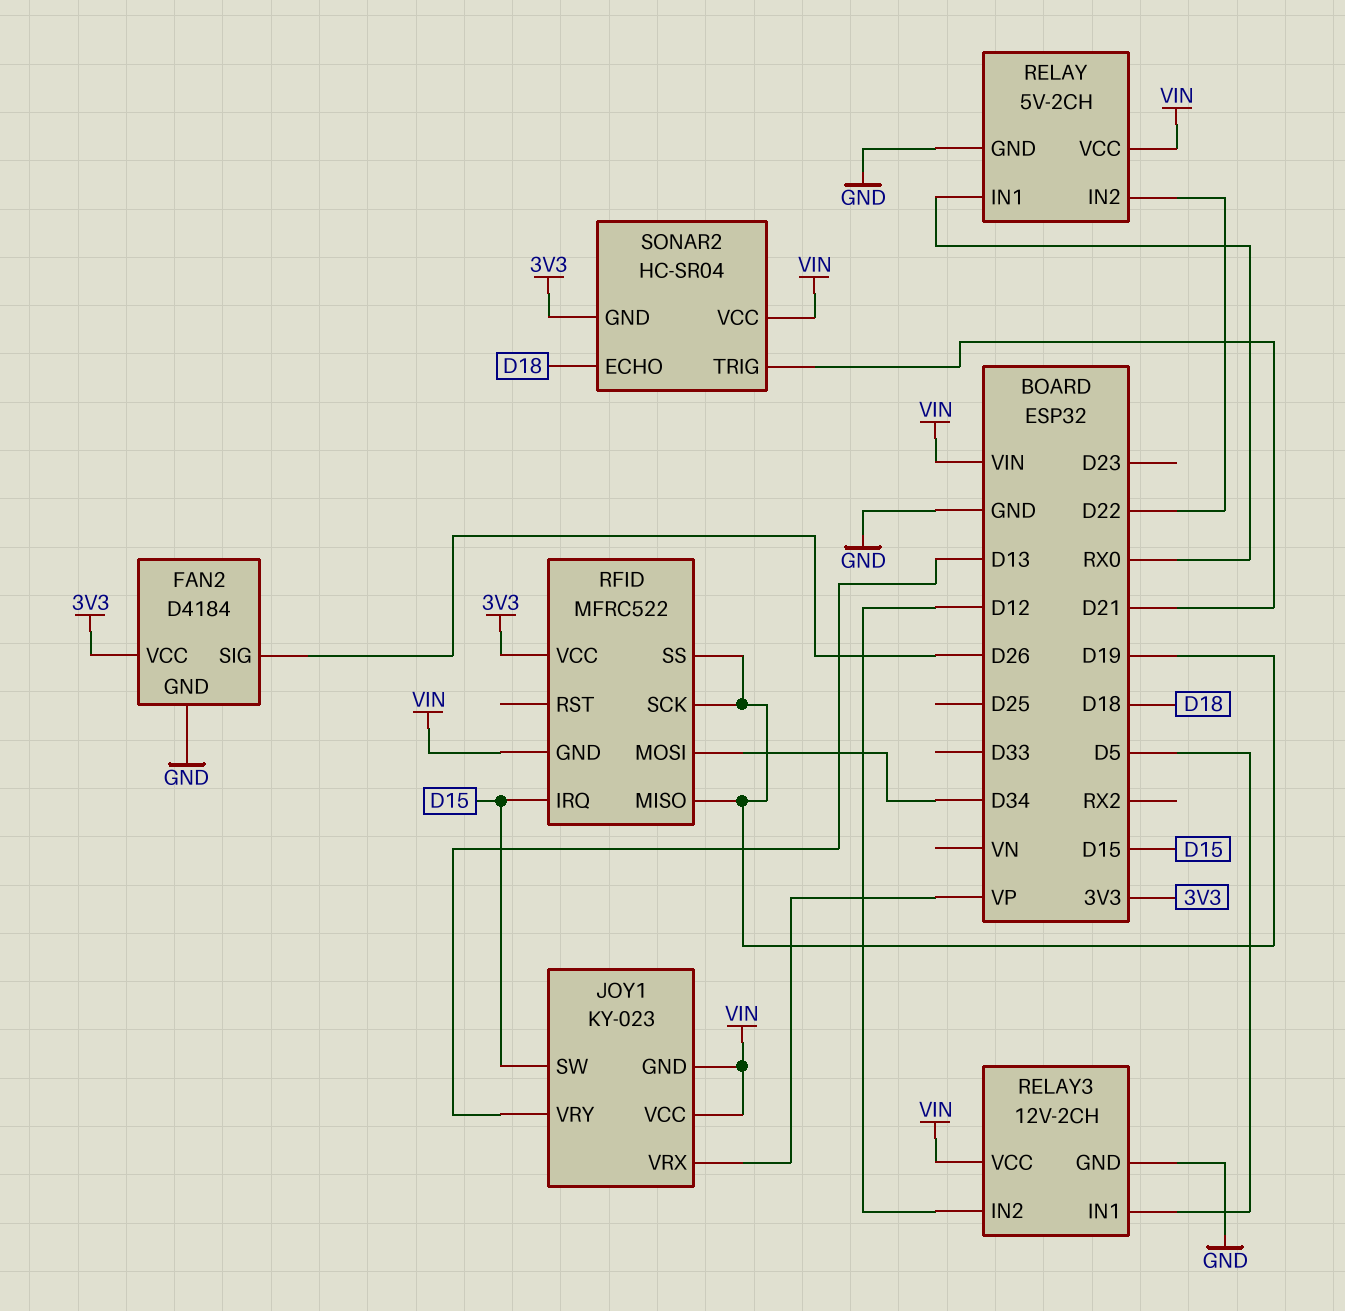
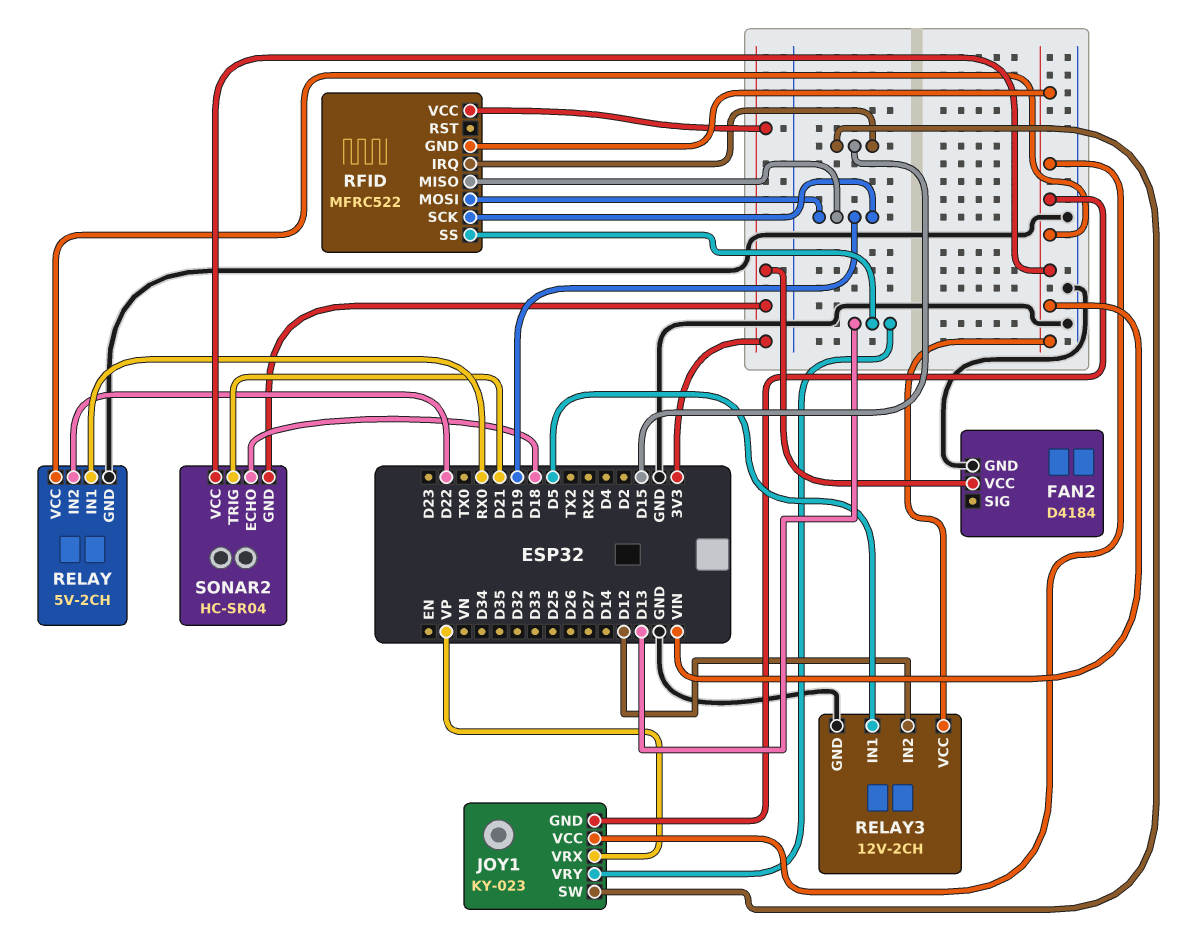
FAN2 pin SIG: D26 -> none
RFID pin MOSI: D34 -> D19
RFID pin SS: D19 -> D13

